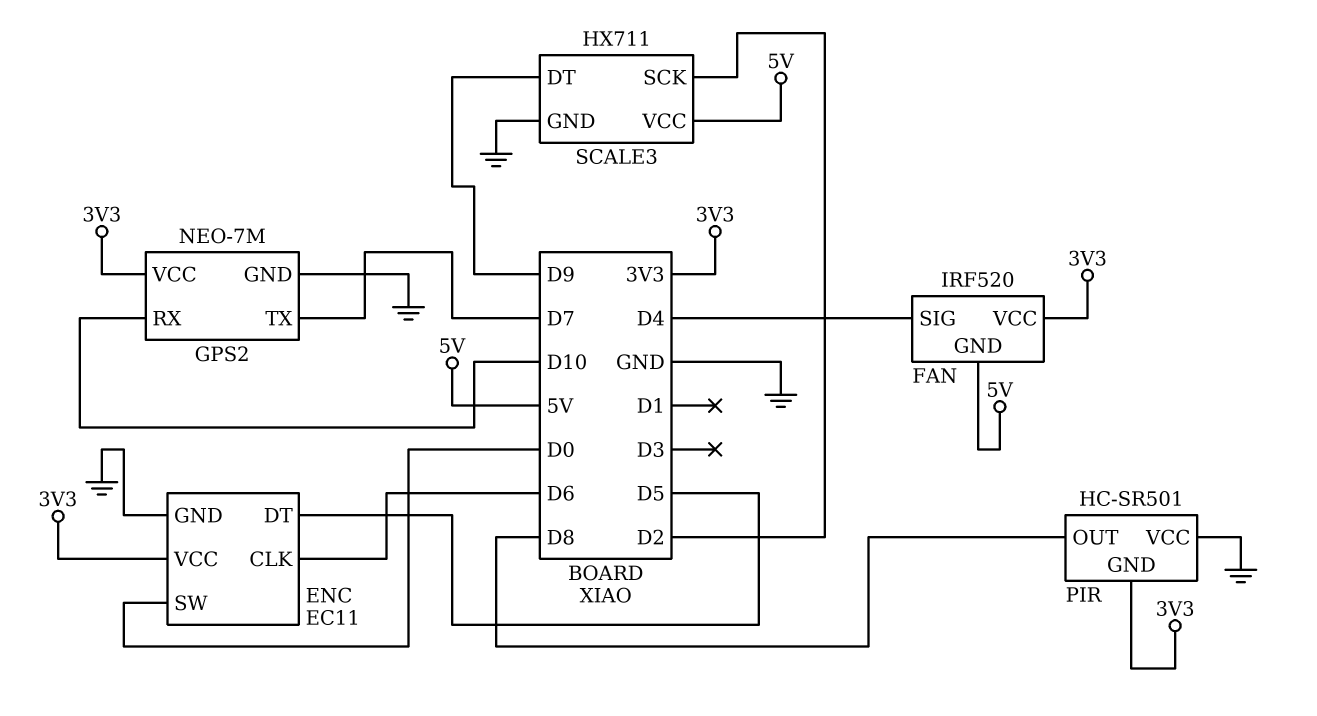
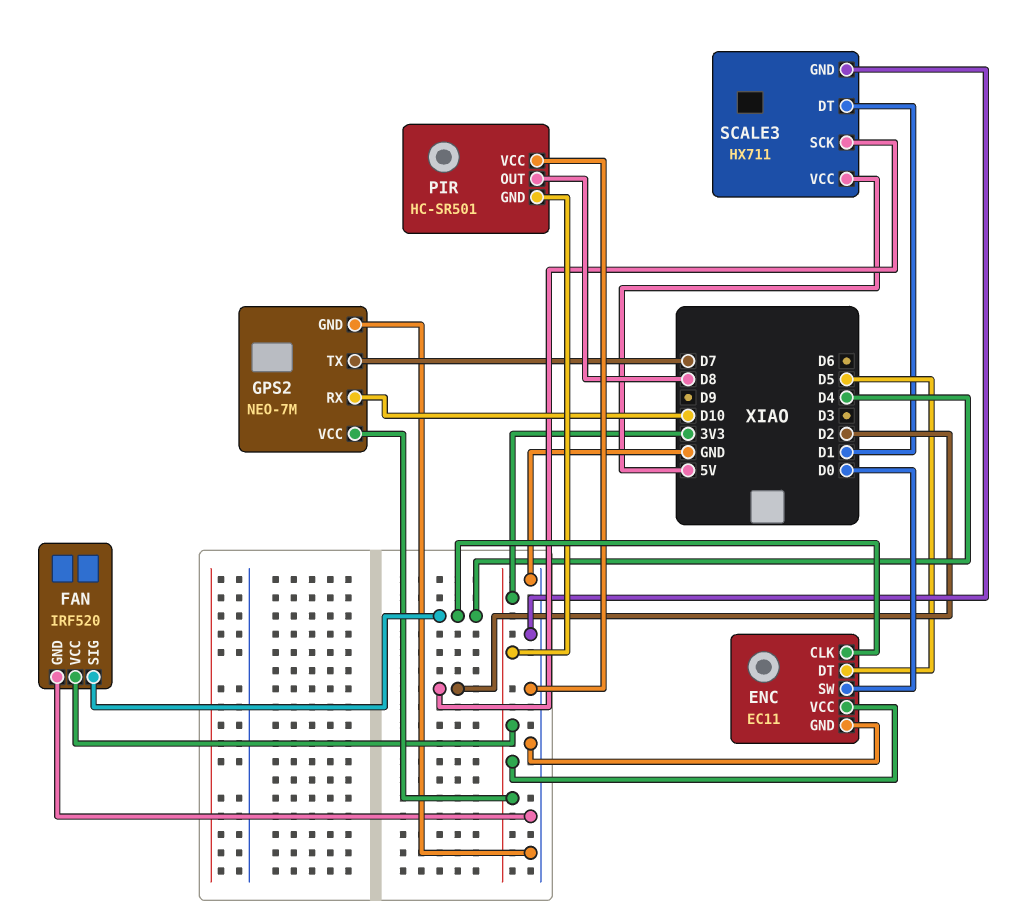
ENC pin CLK: D6 -> D4
FAN pin GND: 5V -> GND
SCALE3 pin DT: D9 -> D1

